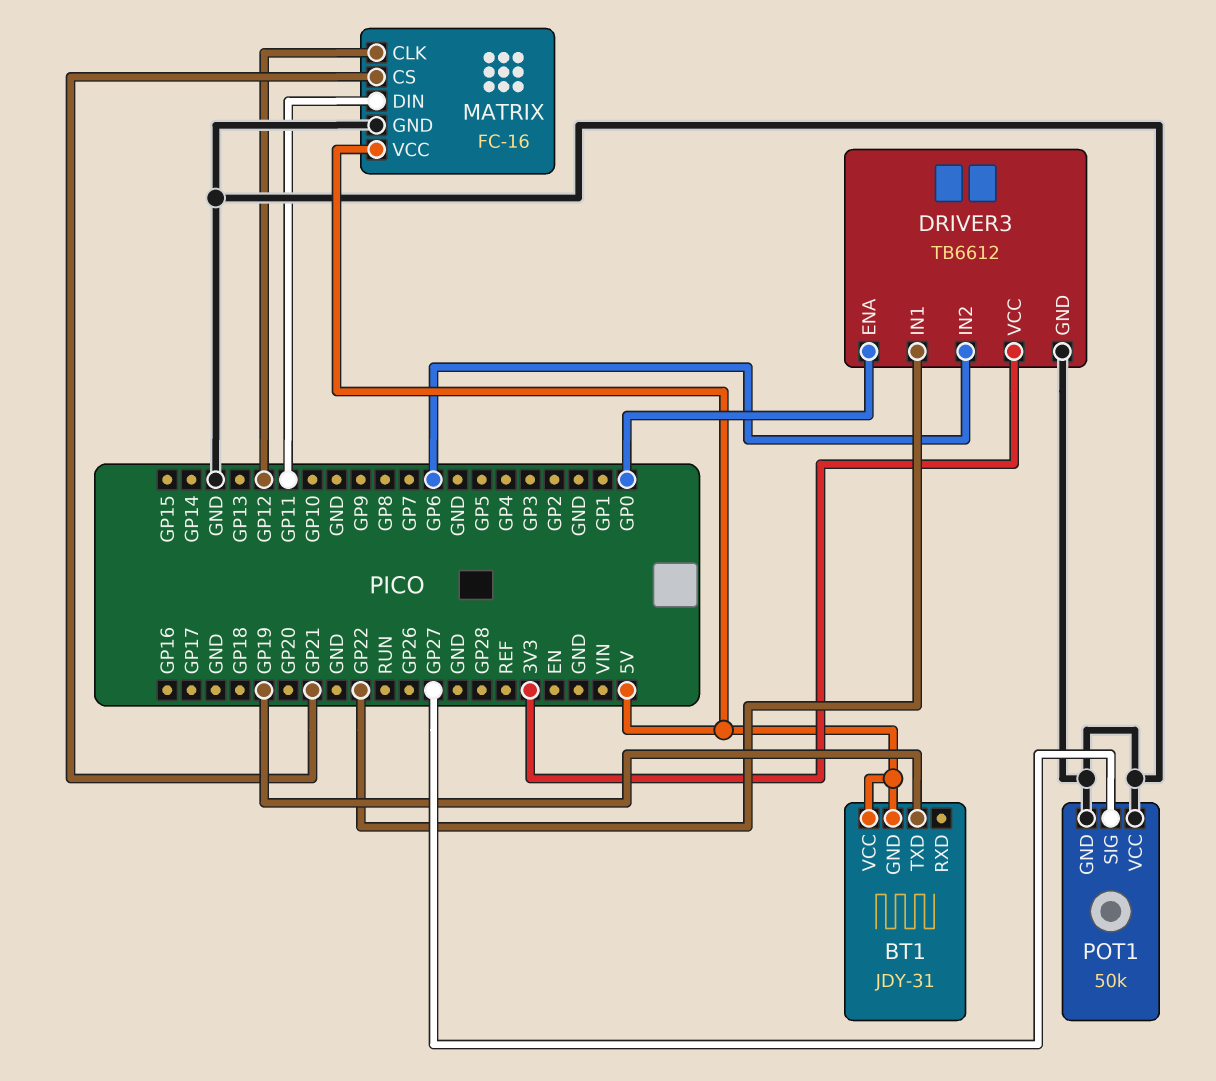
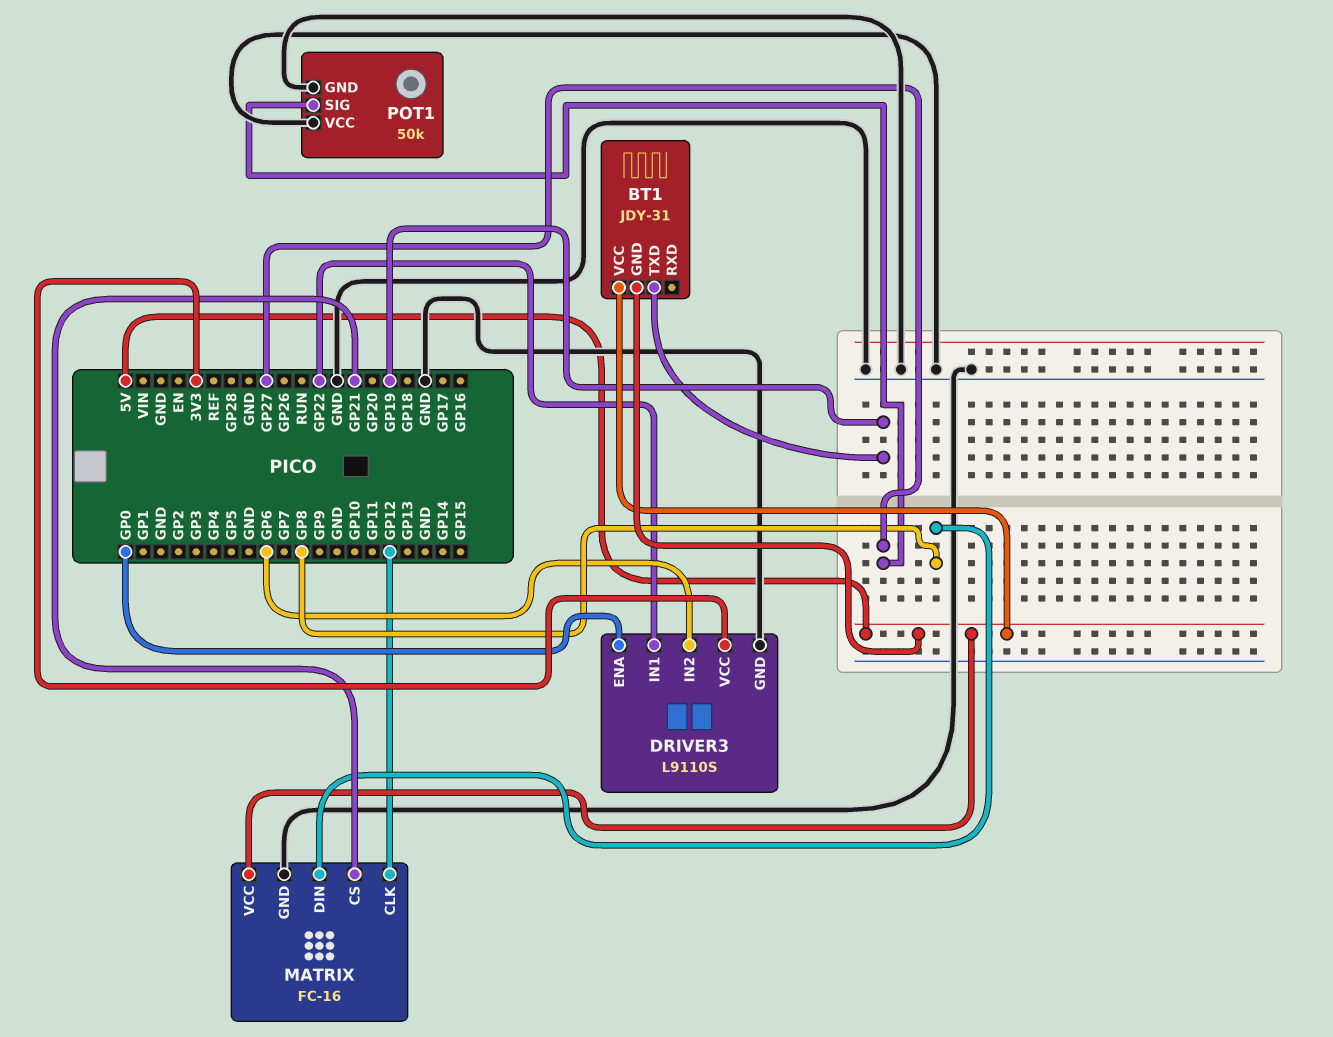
DRIVER3: TB6612 -> L9110S
MATRIX pin DIN: GP11 -> GP8

